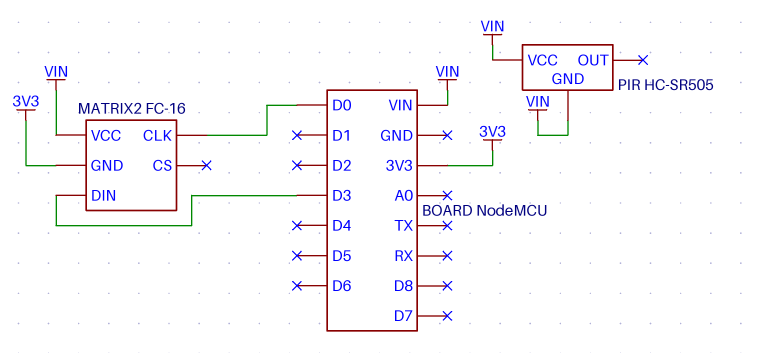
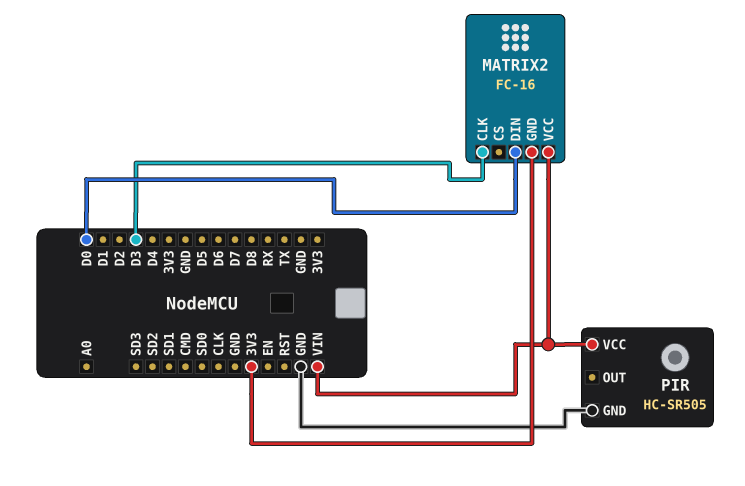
MATRIX2 pin CLK: D0 -> D3
MATRIX2 pin DIN: D3 -> D0
PIR pin GND: VIN -> GND

